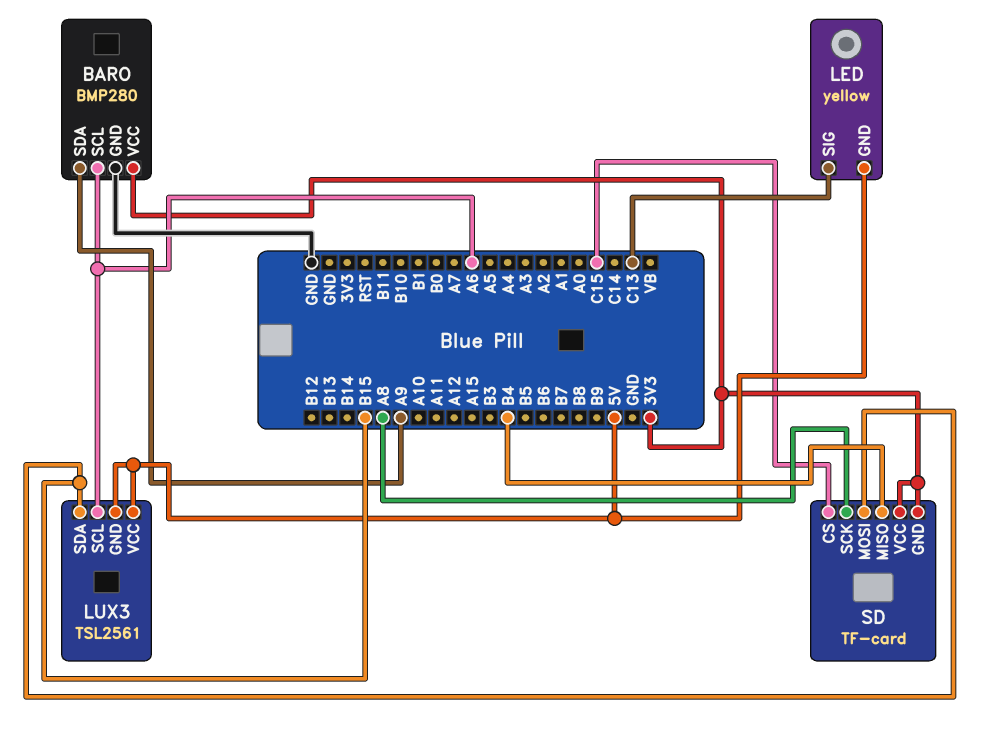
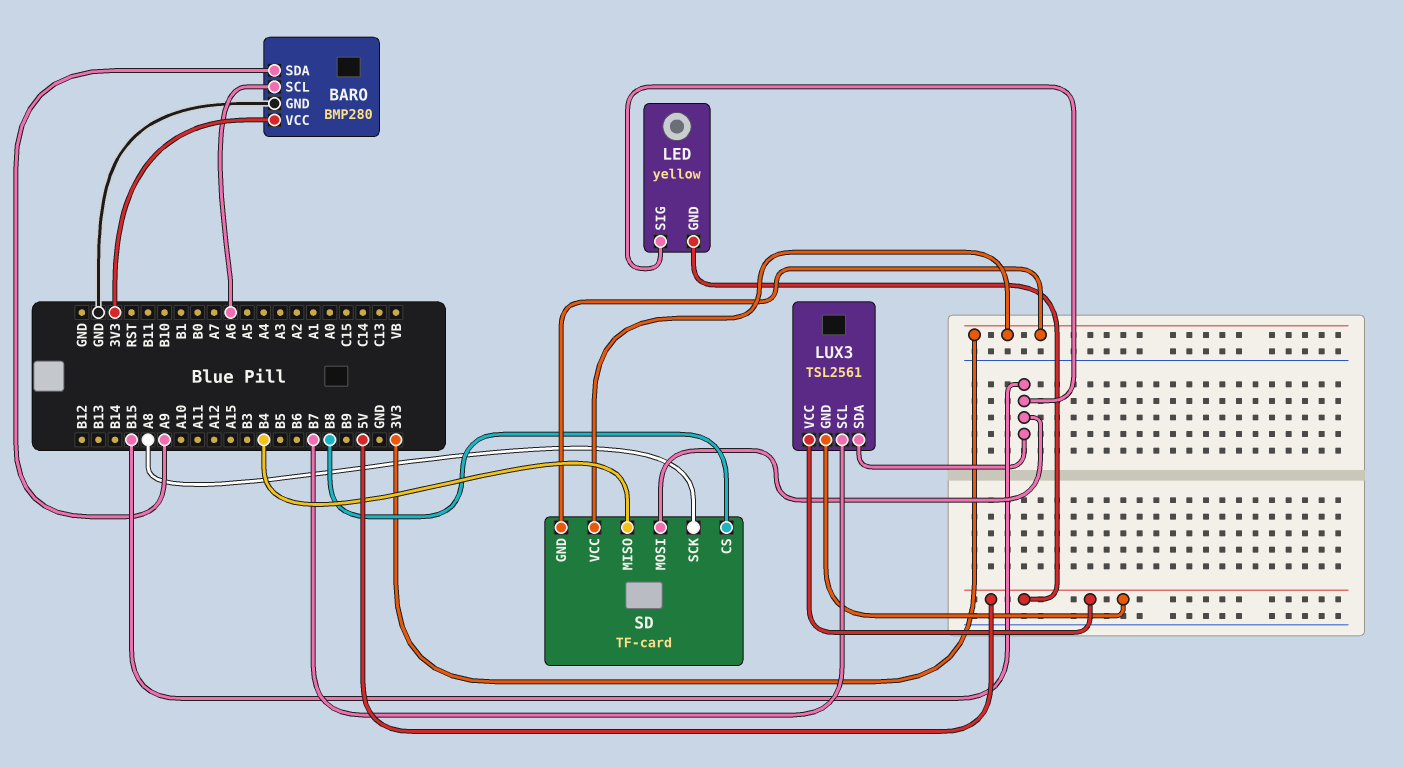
LED pin SIG: C13 -> B15
LUX3 pin SCL: A6 -> B7
SD pin CS: C15 -> B8

